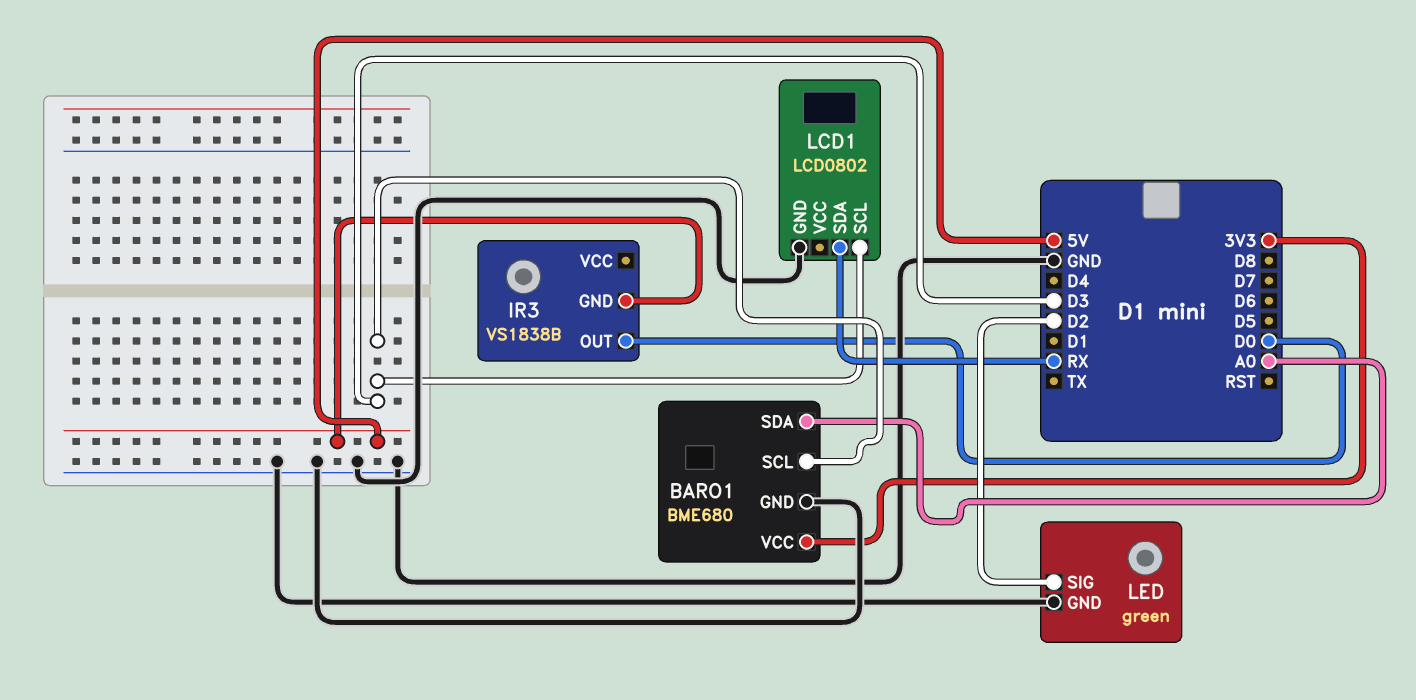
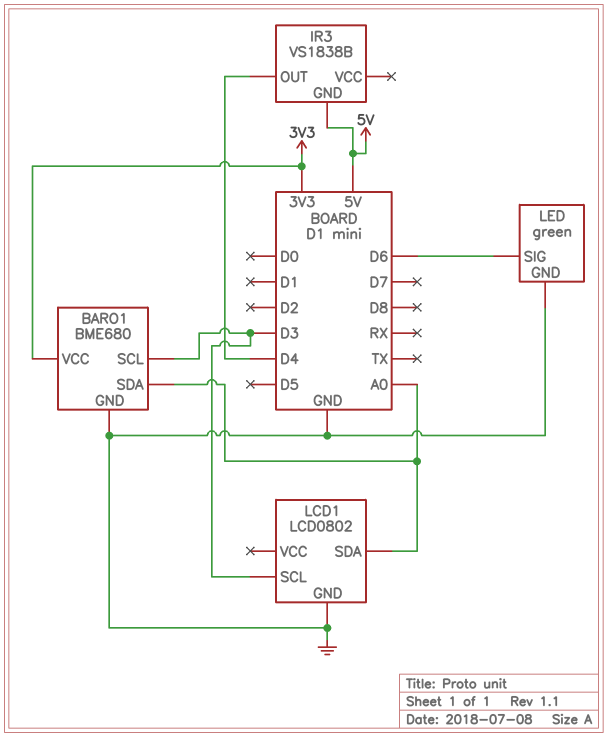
IR3 pin OUT: D0 -> D4
LCD1 pin SDA: RX -> A0
LED pin SIG: D2 -> D6

